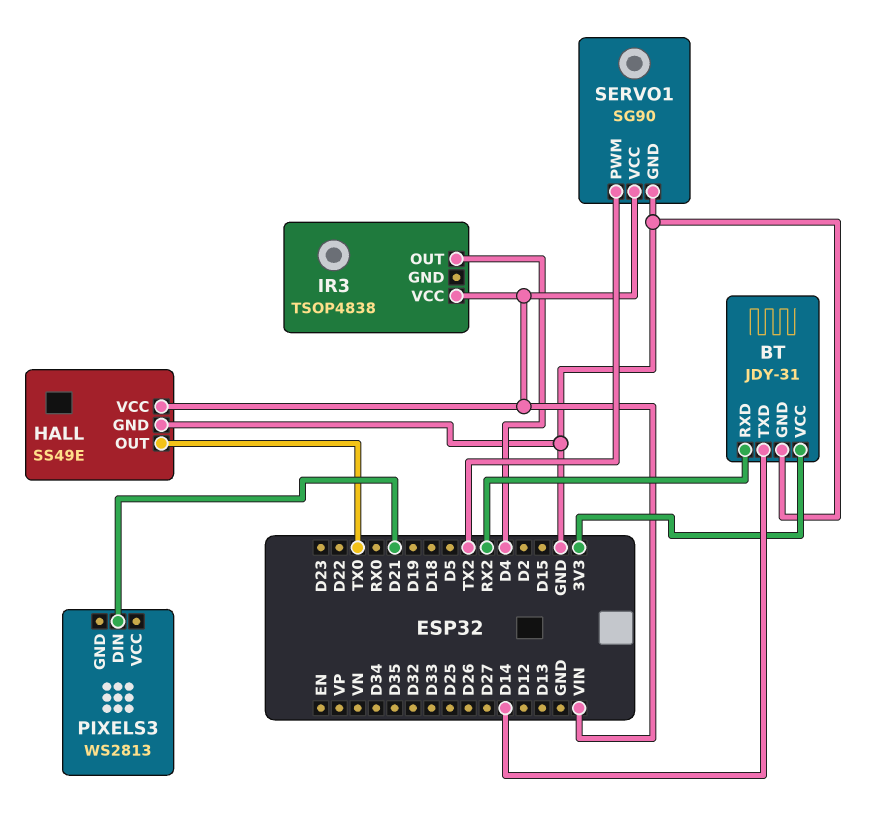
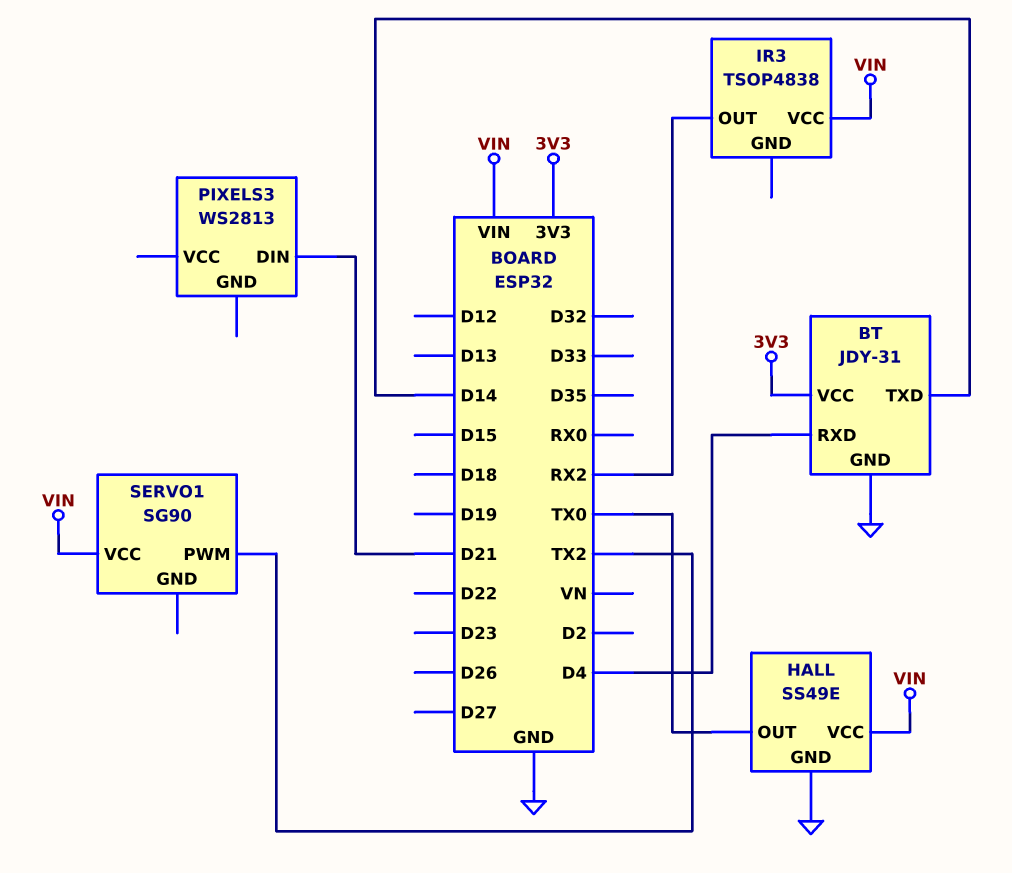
BT pin RXD: RX2 -> D4
IR3 pin OUT: D4 -> RX2
SERVO1 pin GND: GND -> none

